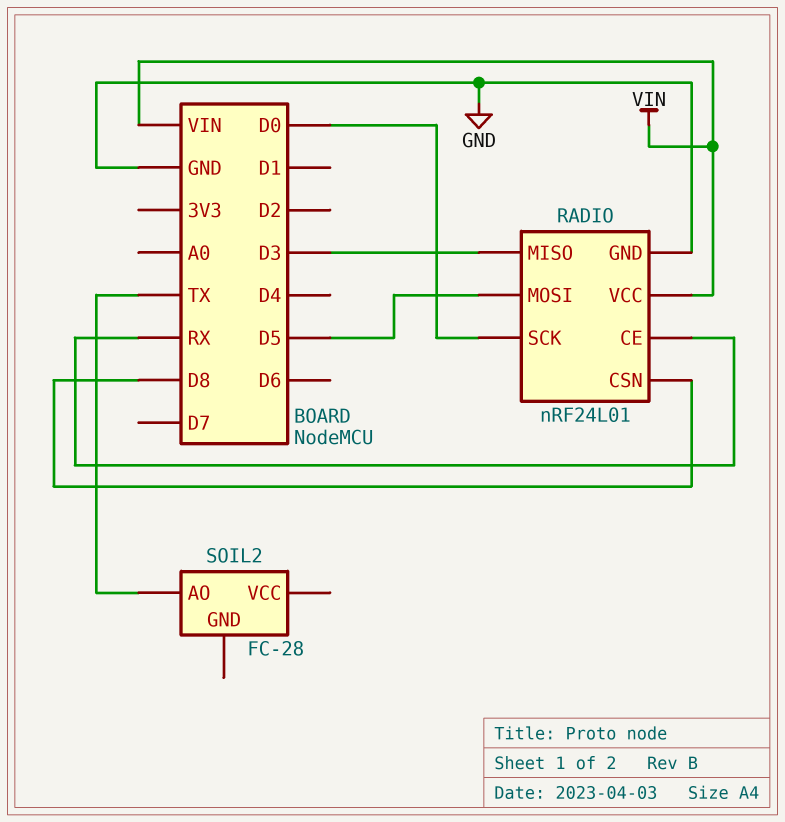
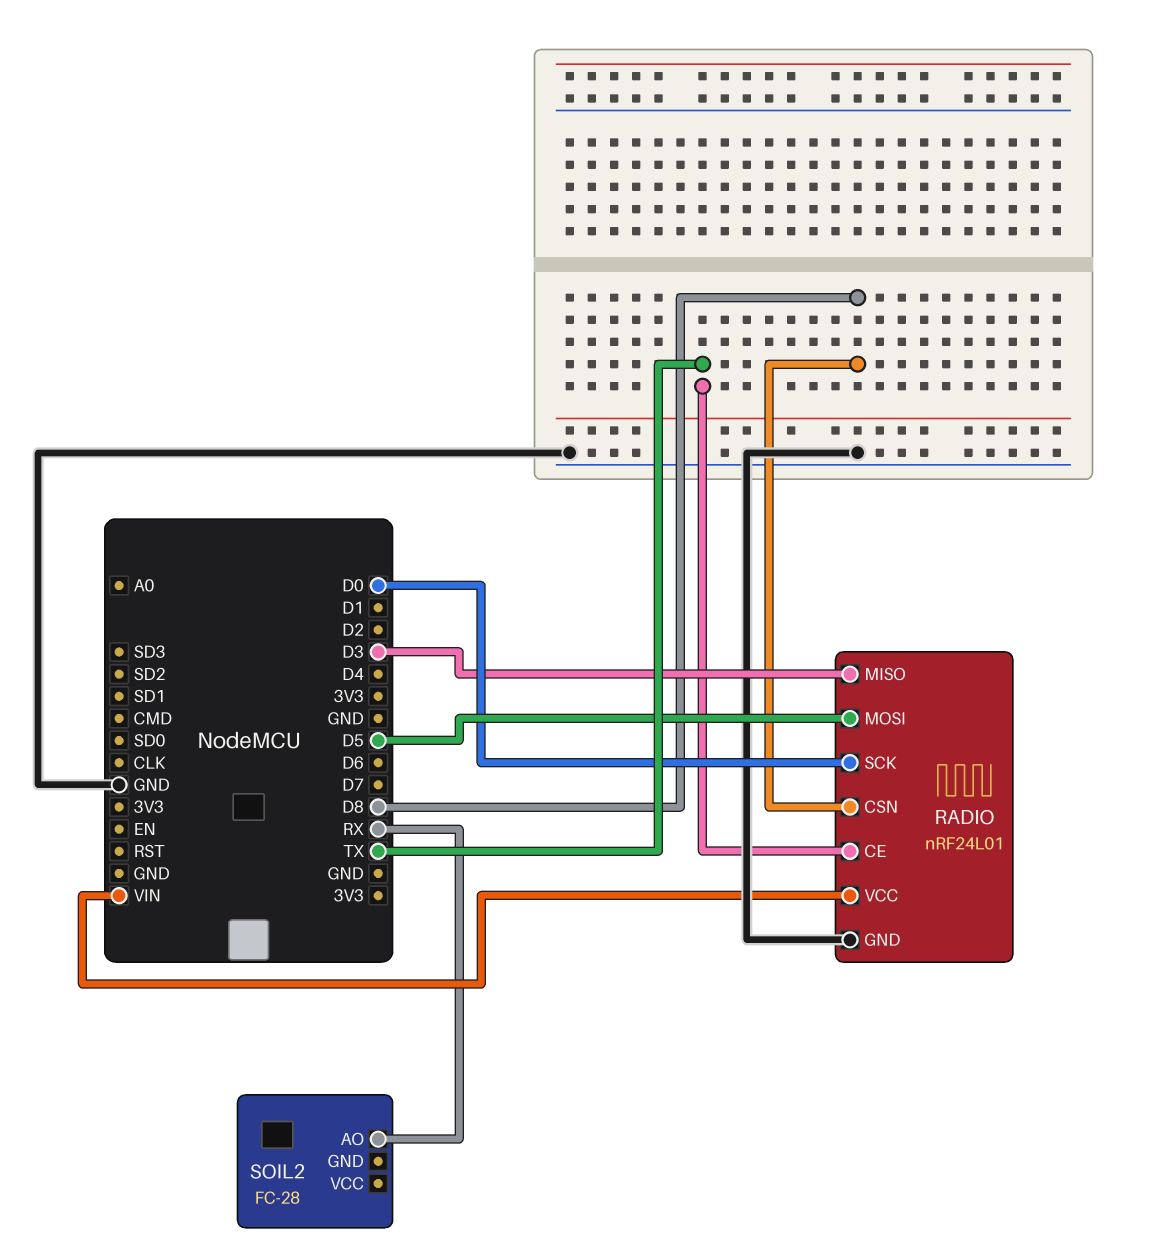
RADIO pin CE: RX -> TX
SOIL2 pin AO: TX -> RX

